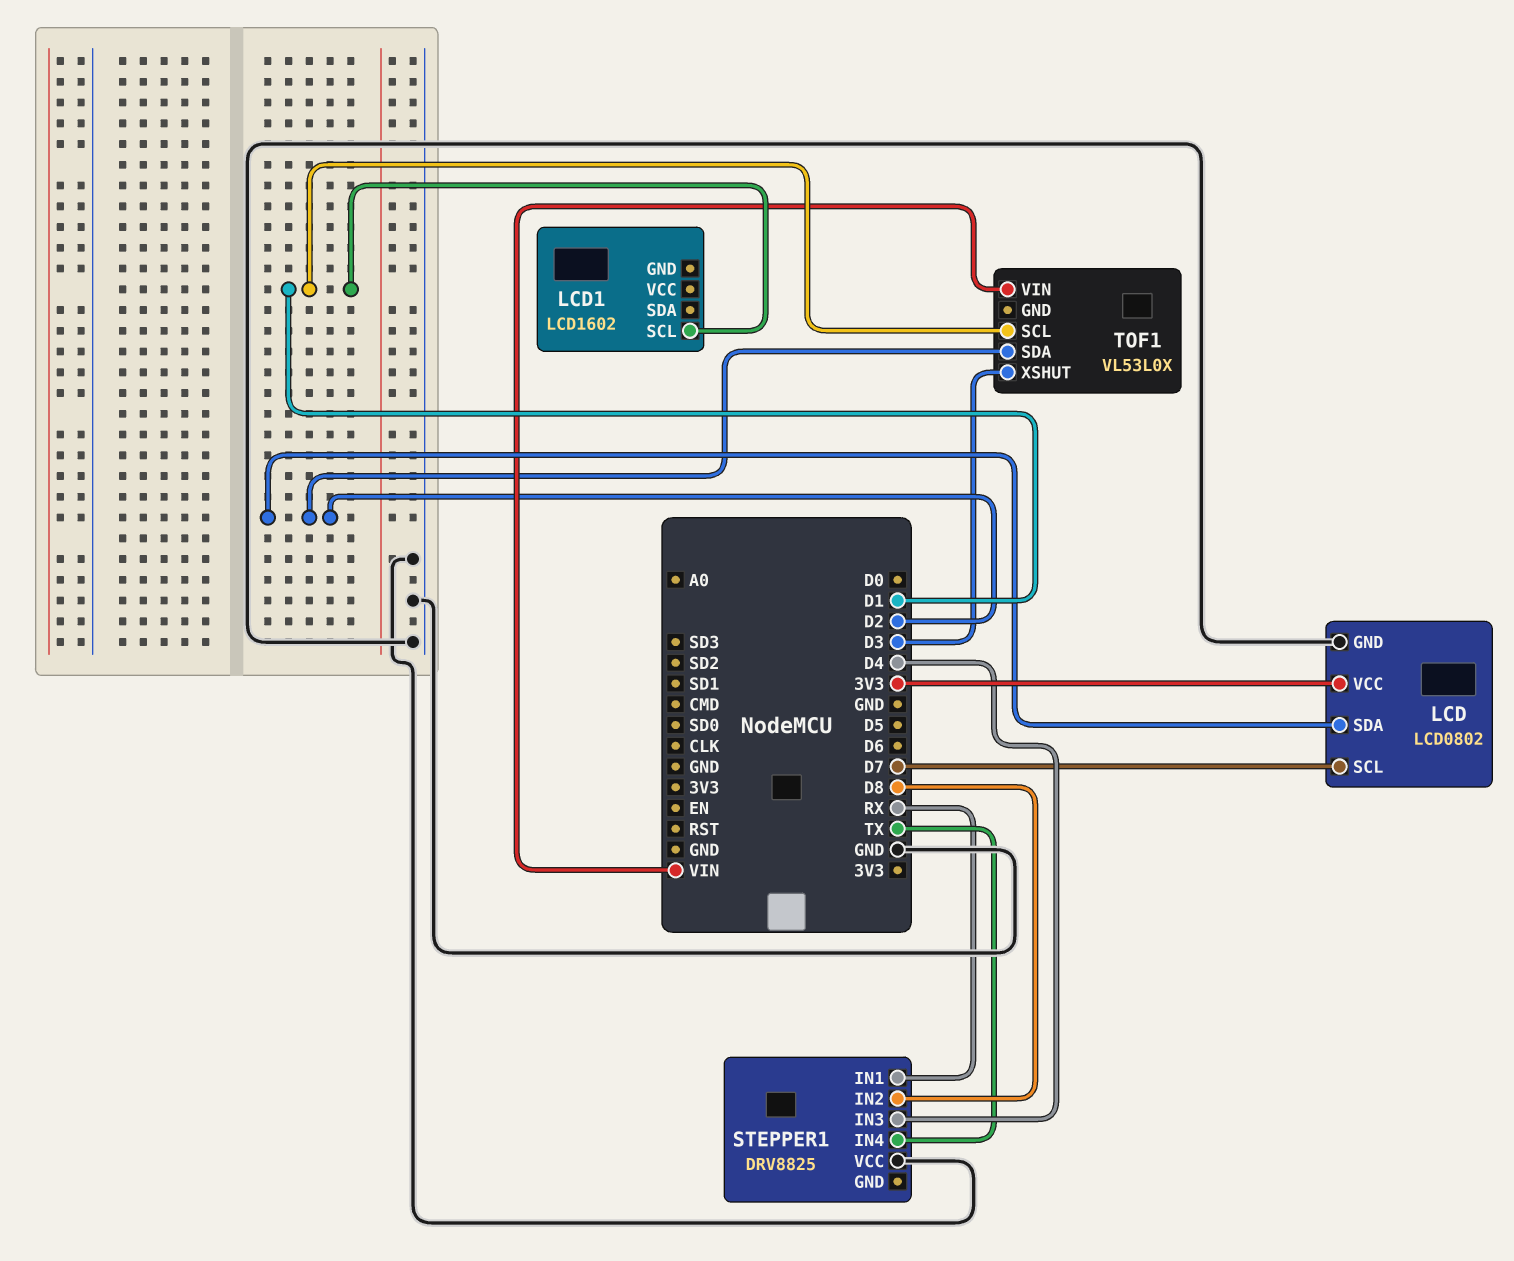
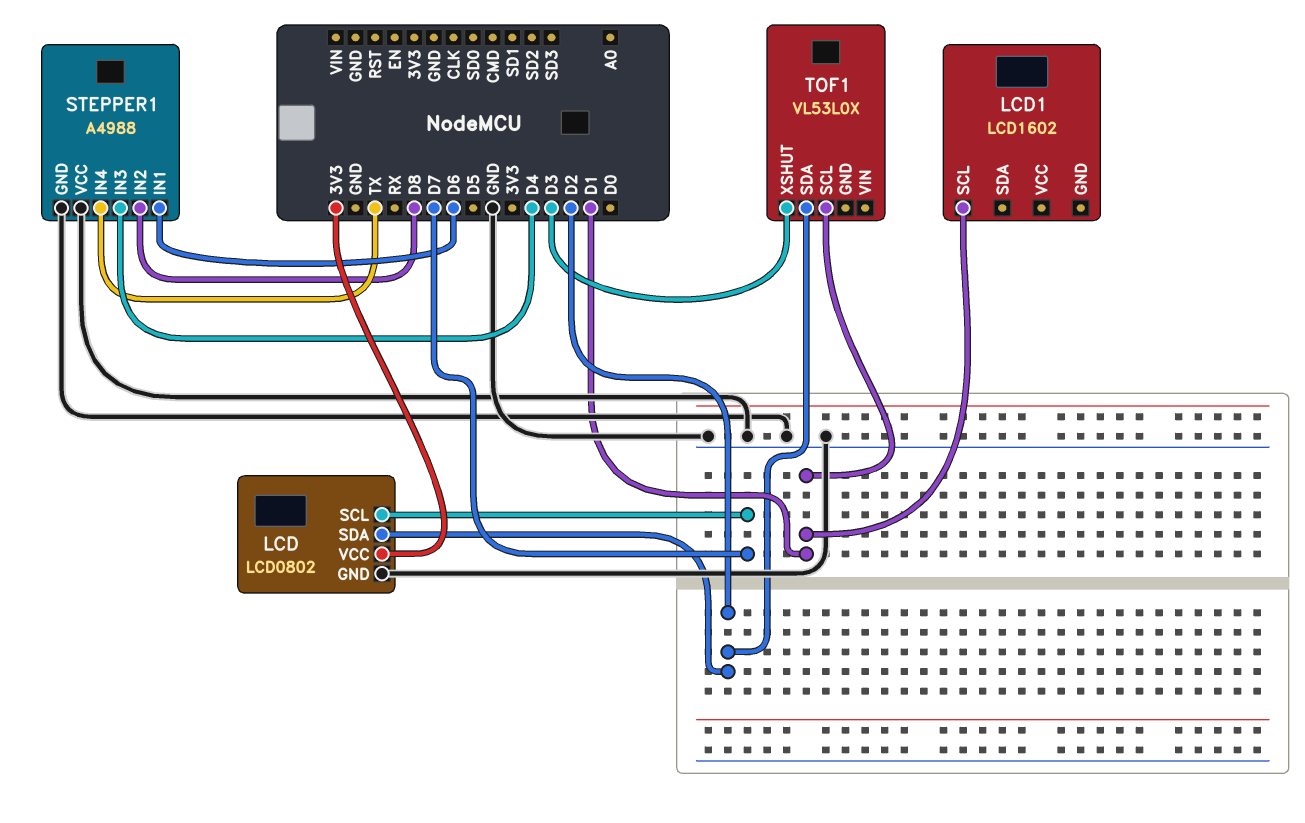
STEPPER1: DRV8825 -> A4988
STEPPER1 pin GND: none -> GND
STEPPER1 pin IN1: RX -> D6
TOF1 pin VIN: VIN -> none

